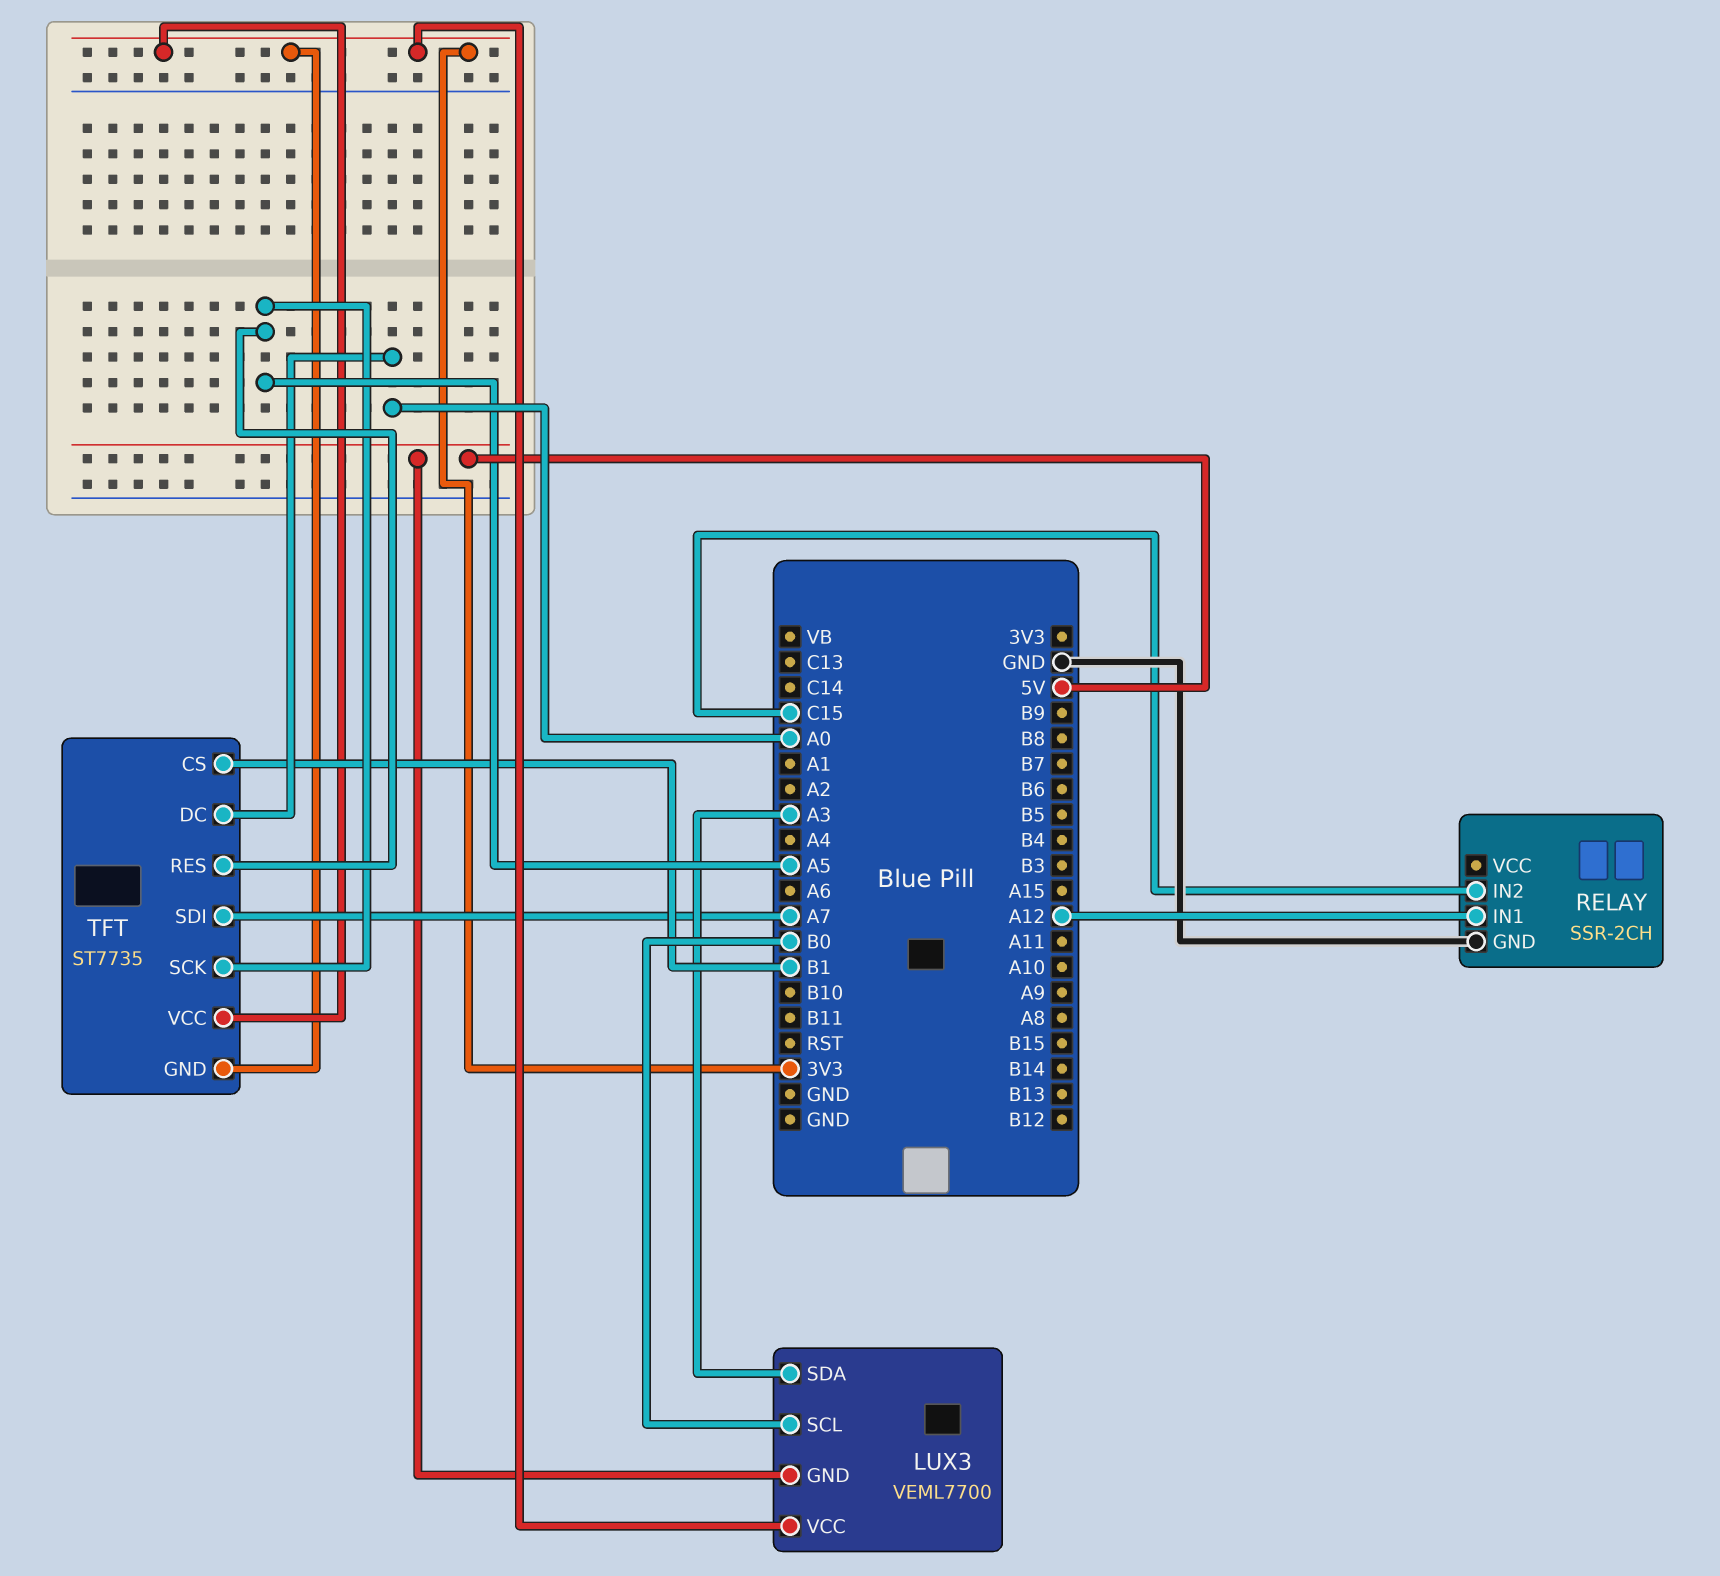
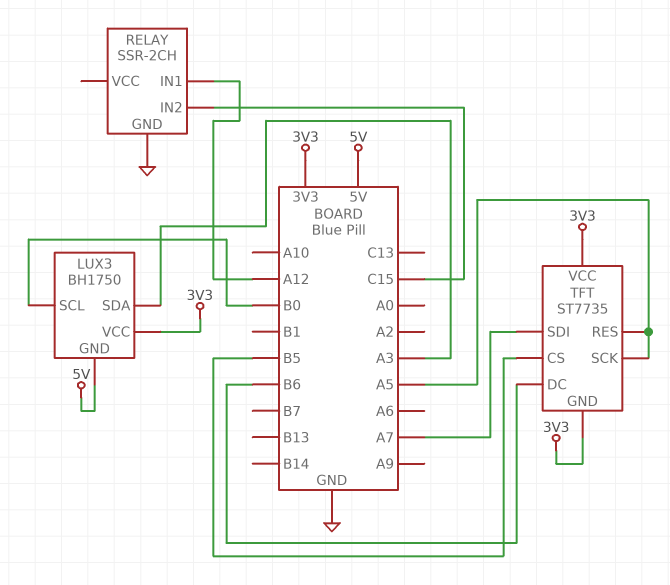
LUX3: VEML7700 -> BH1750
TFT pin CS: B1 -> B5
TFT pin DC: A0 -> B6

